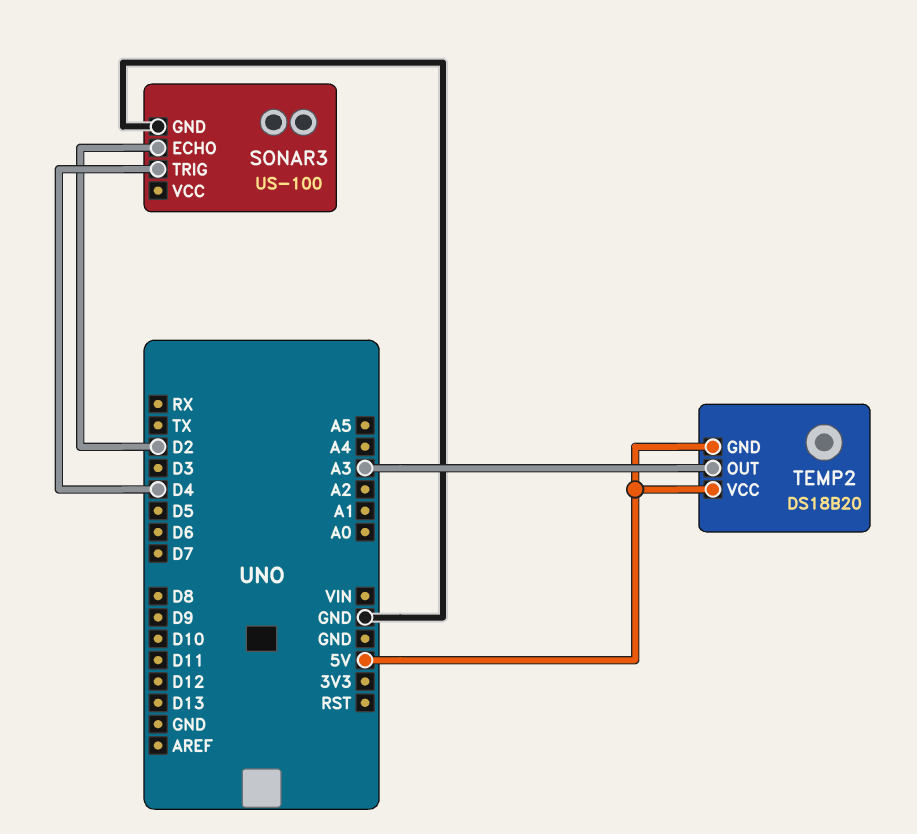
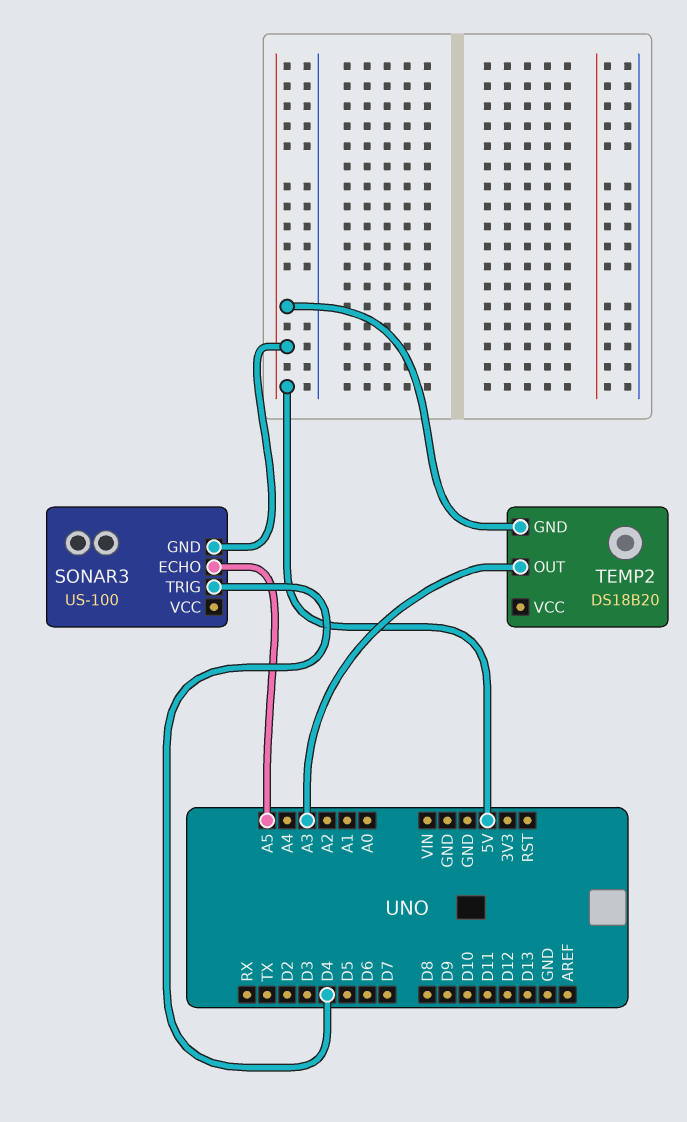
SONAR3 pin ECHO: D2 -> A5
SONAR3 pin GND: GND -> 5V
TEMP2 pin VCC: 5V -> none

